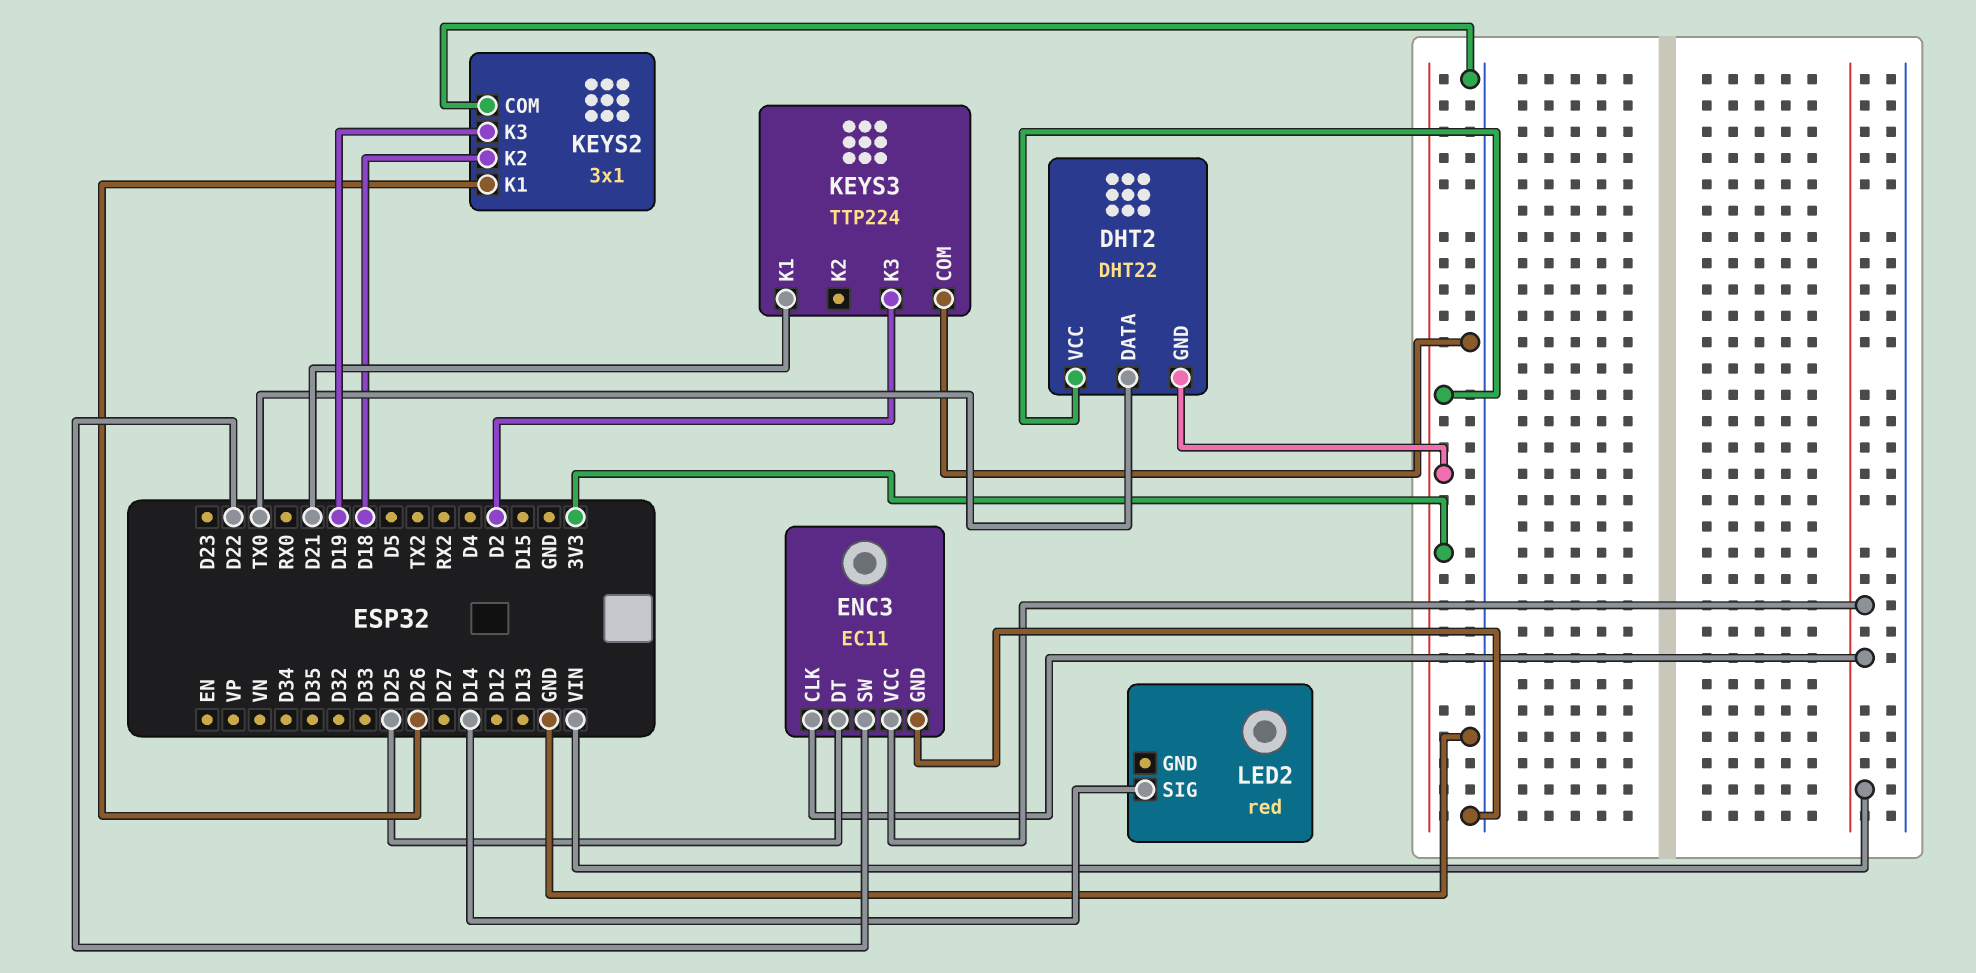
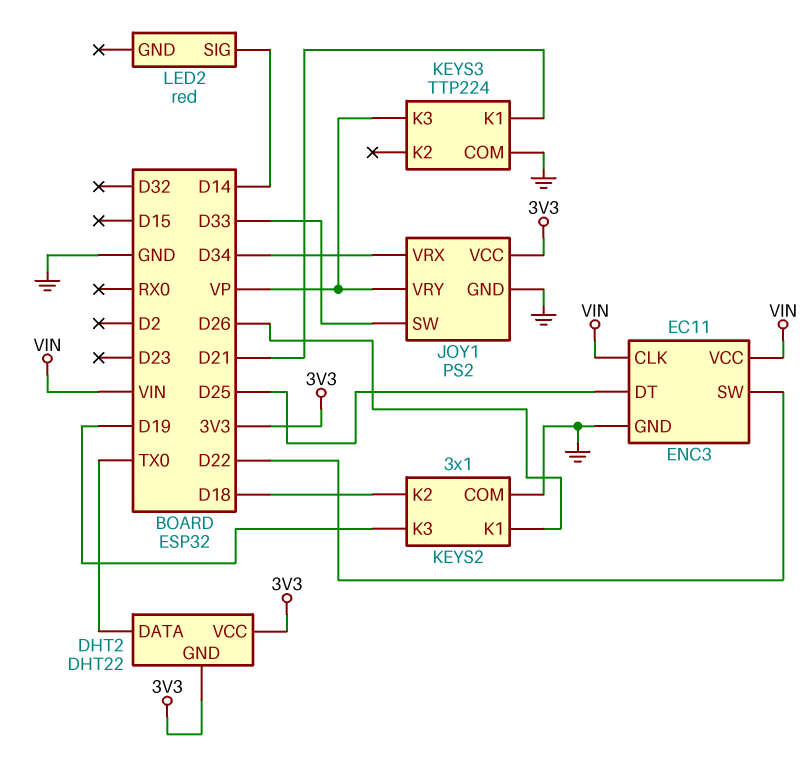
JOY1: none -> PS2
JOY1 pin GND: none -> GND
JOY1 pin SW: none -> D33
JOY1 pin VCC: none -> 3V3
JOY1 pin VRX: none -> D34
JOY1 pin VRY: none -> VP
KEYS3 pin K3: D2 -> VP

